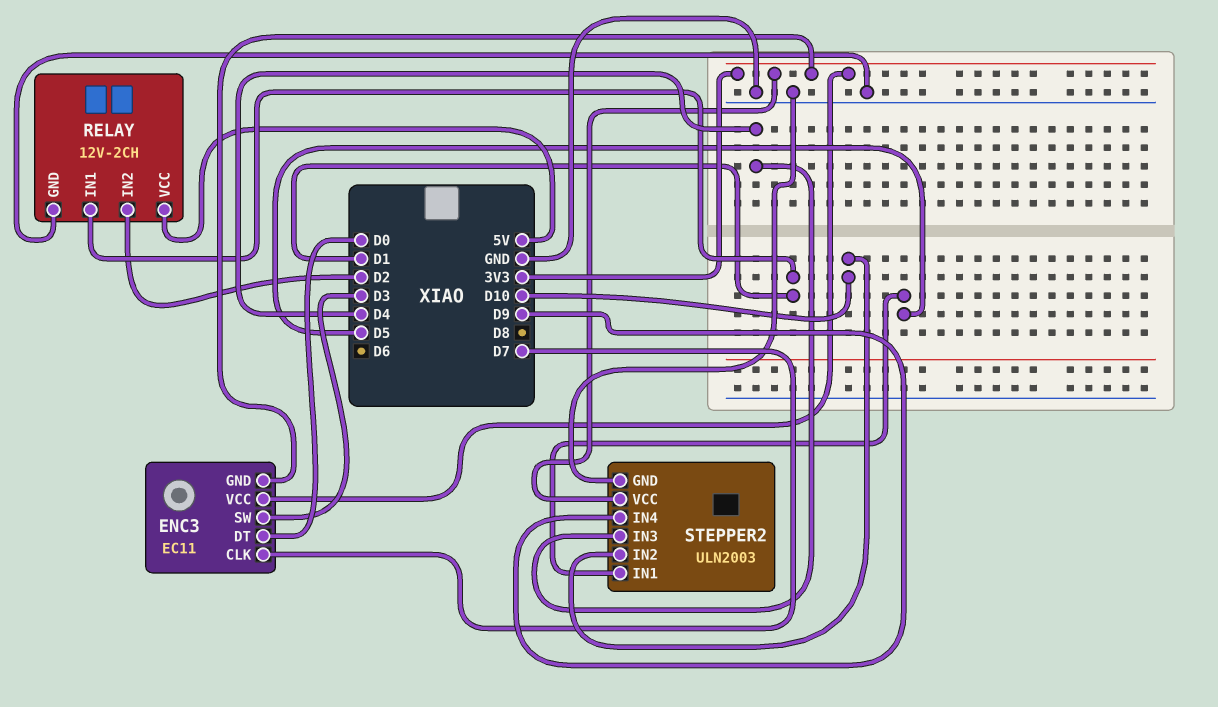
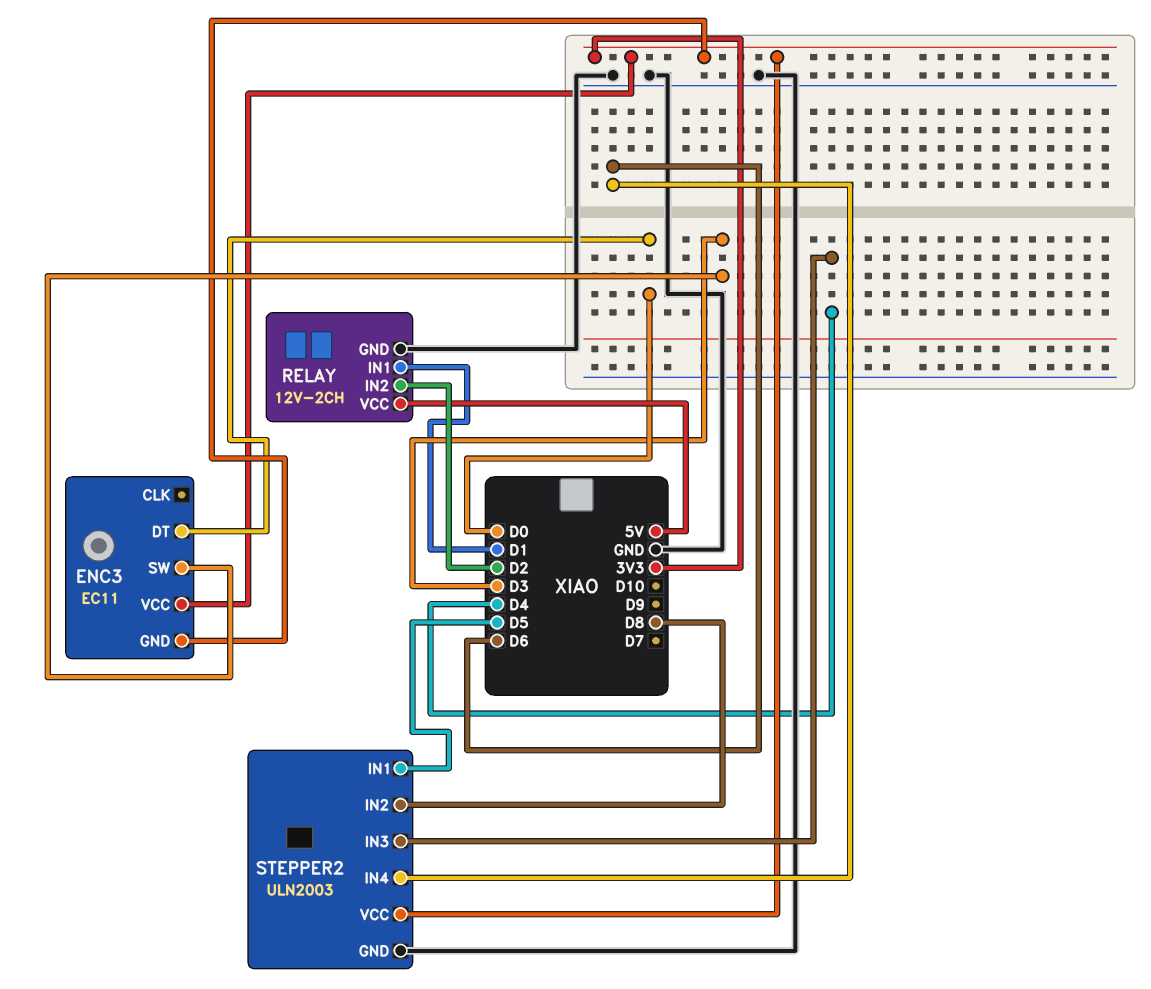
ENC3 pin CLK: D7 -> none
STEPPER2 pin IN2: D10 -> D8
STEPPER2 pin IN4: D9 -> D6

